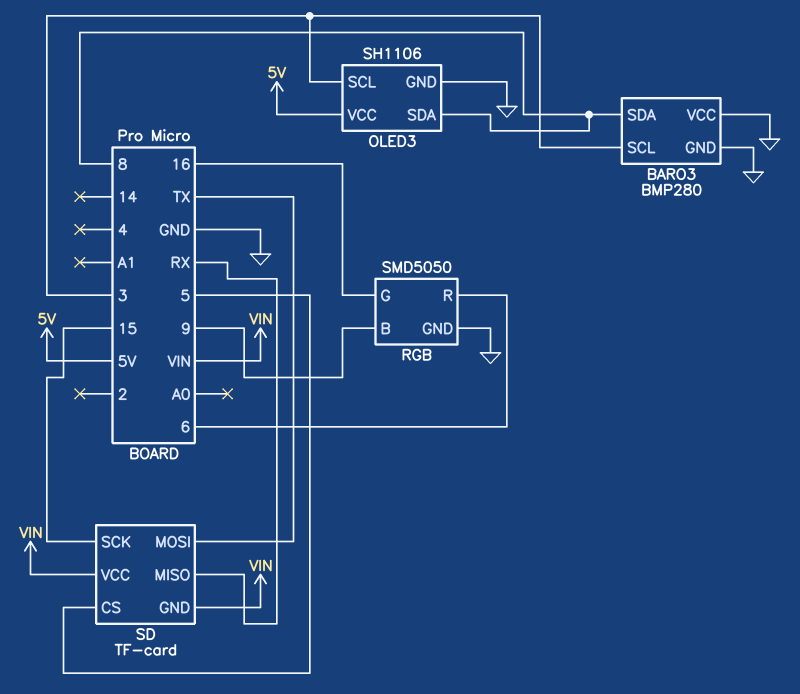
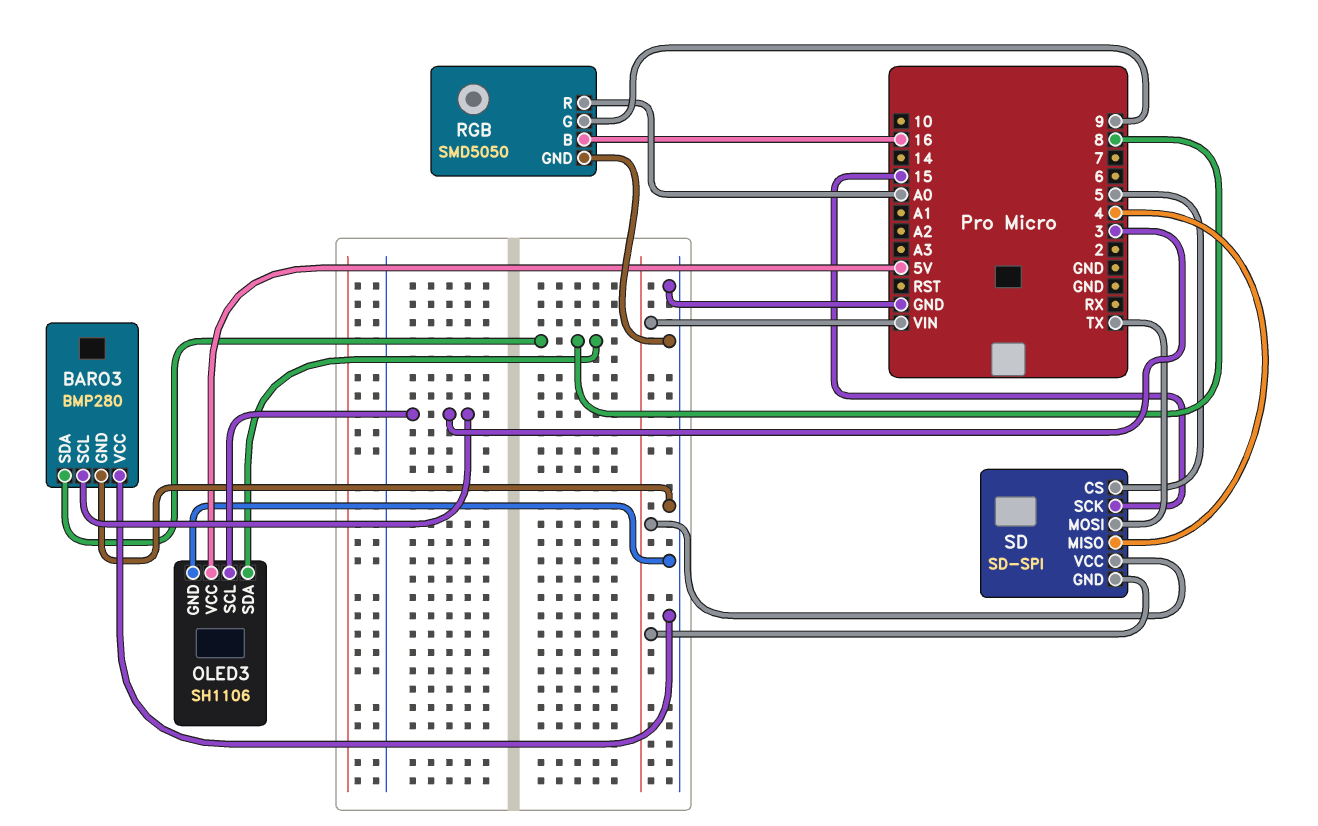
RGB pin B: 9 -> 16
RGB pin G: 16 -> 9
RGB pin R: 6 -> A0
SD: TF-card -> SD-SPI
SD pin MISO: RX -> 4

